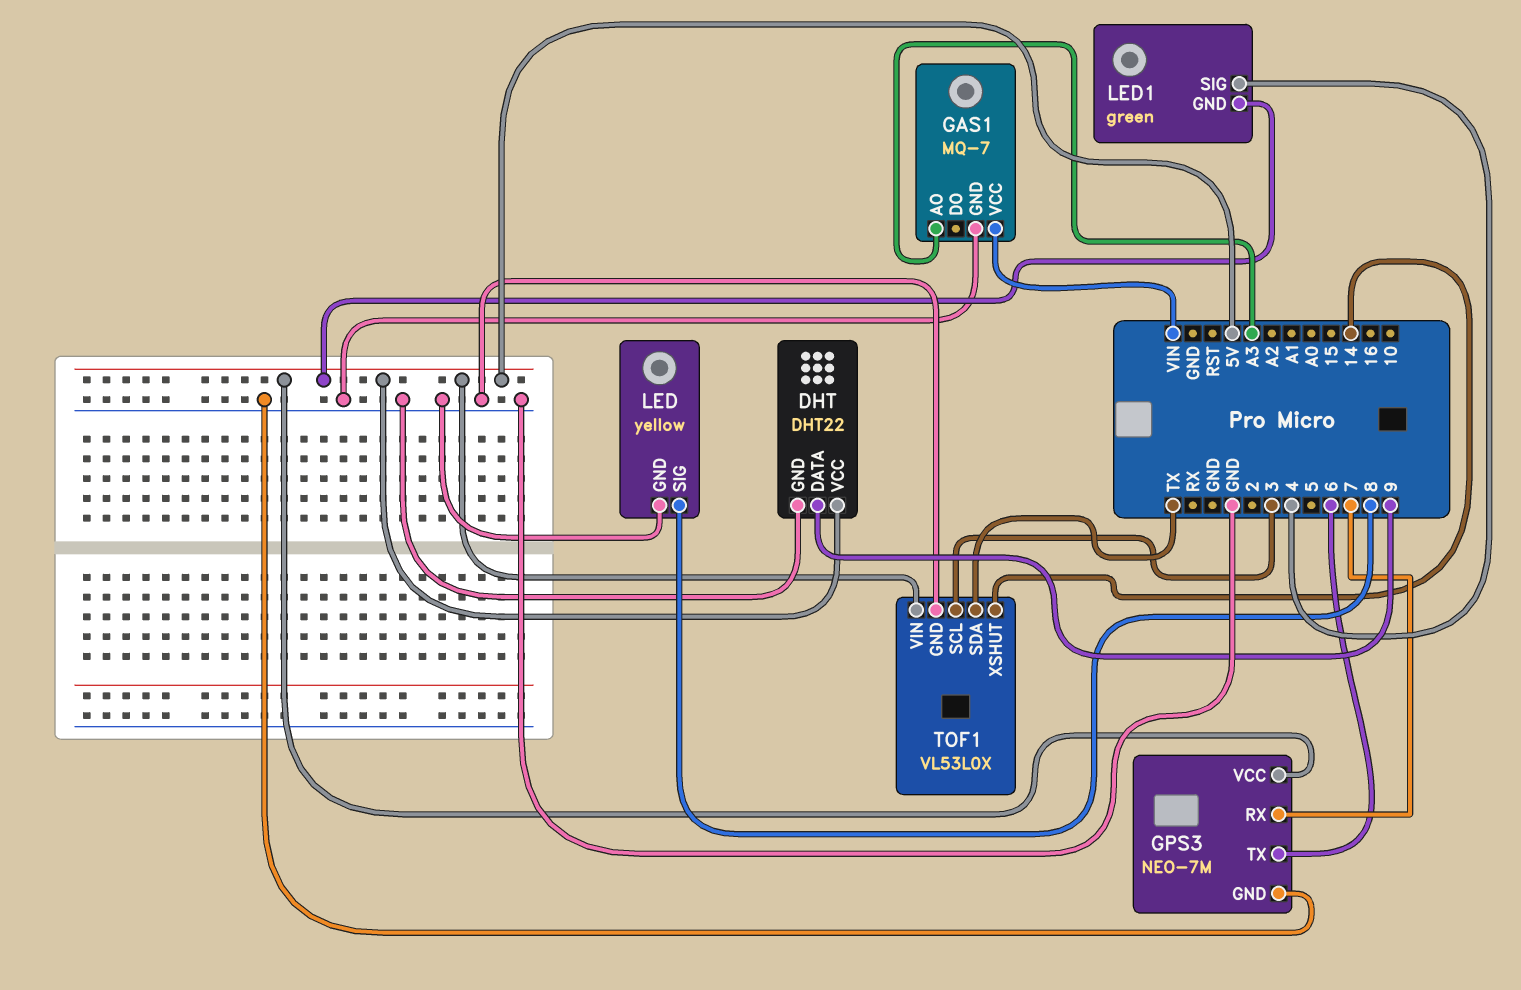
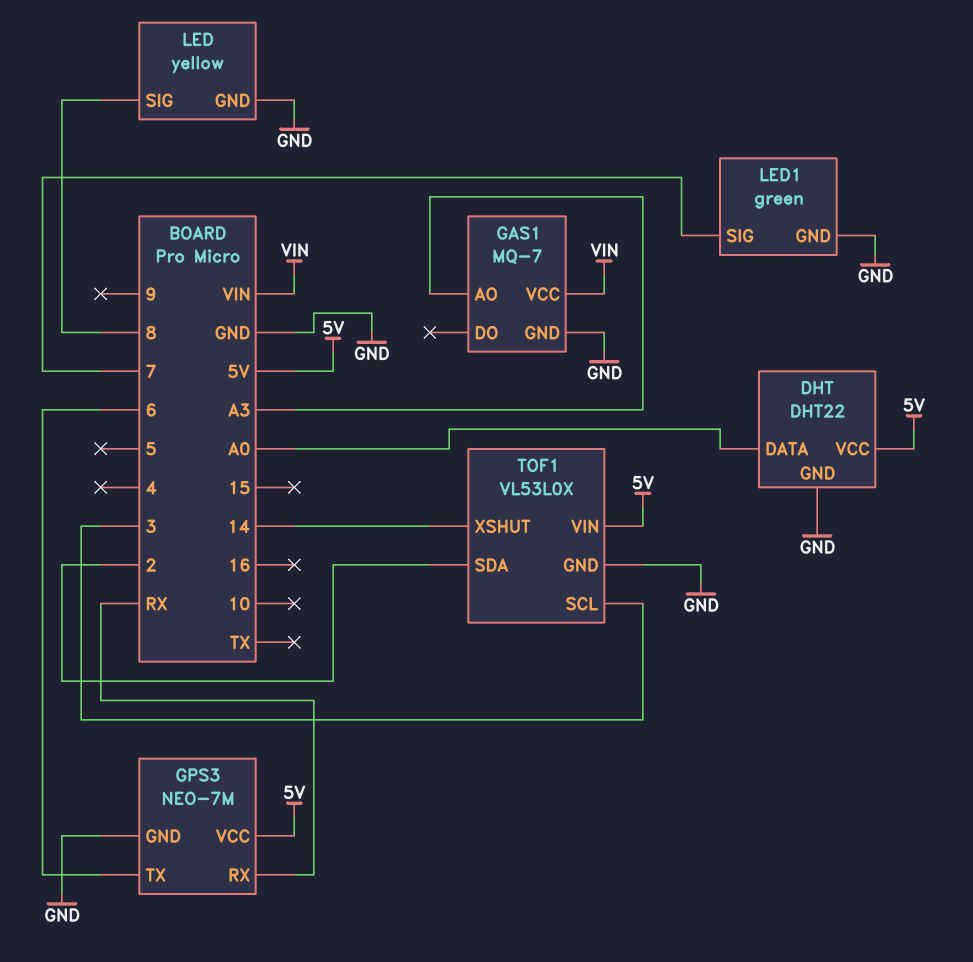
DHT pin DATA: 9 -> A0
GPS3 pin RX: 7 -> RX
LED1 pin GND: 5V -> GND
LED1 pin SIG: 4 -> 7
TOF1 pin SDA: TX -> 2

